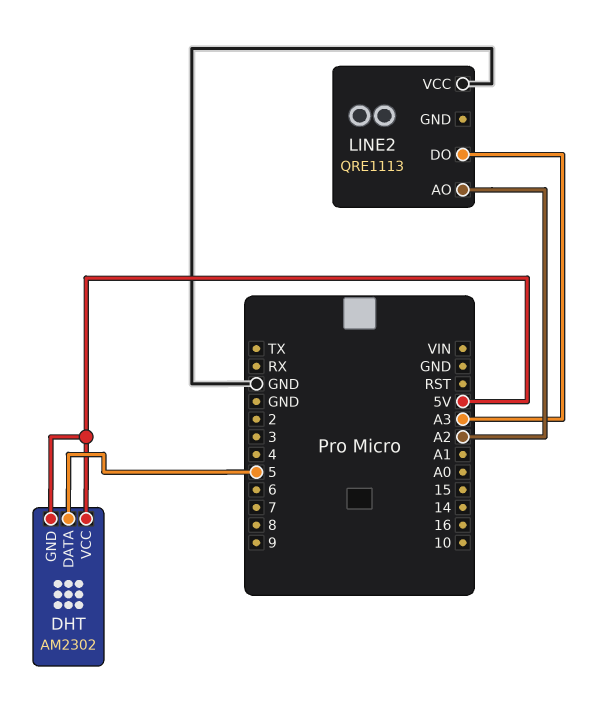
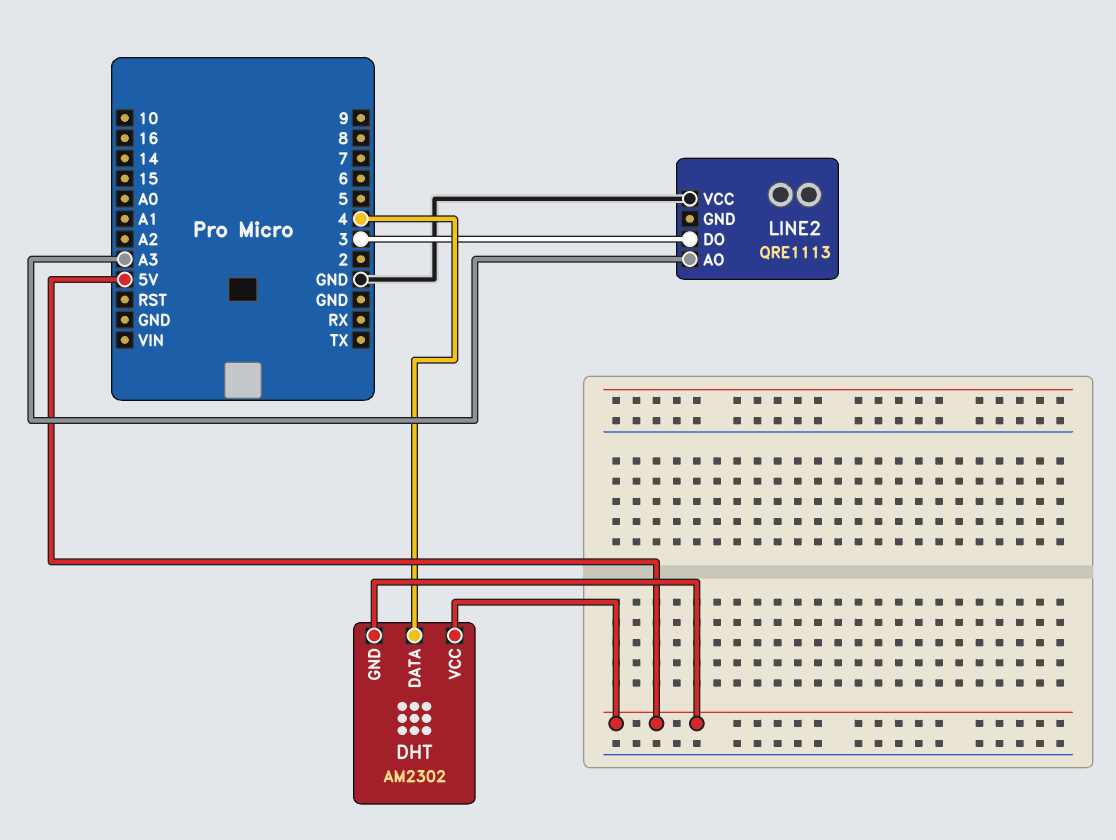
DHT pin DATA: 5 -> 4
LINE2 pin AO: A2 -> A3
LINE2 pin DO: A3 -> 3

